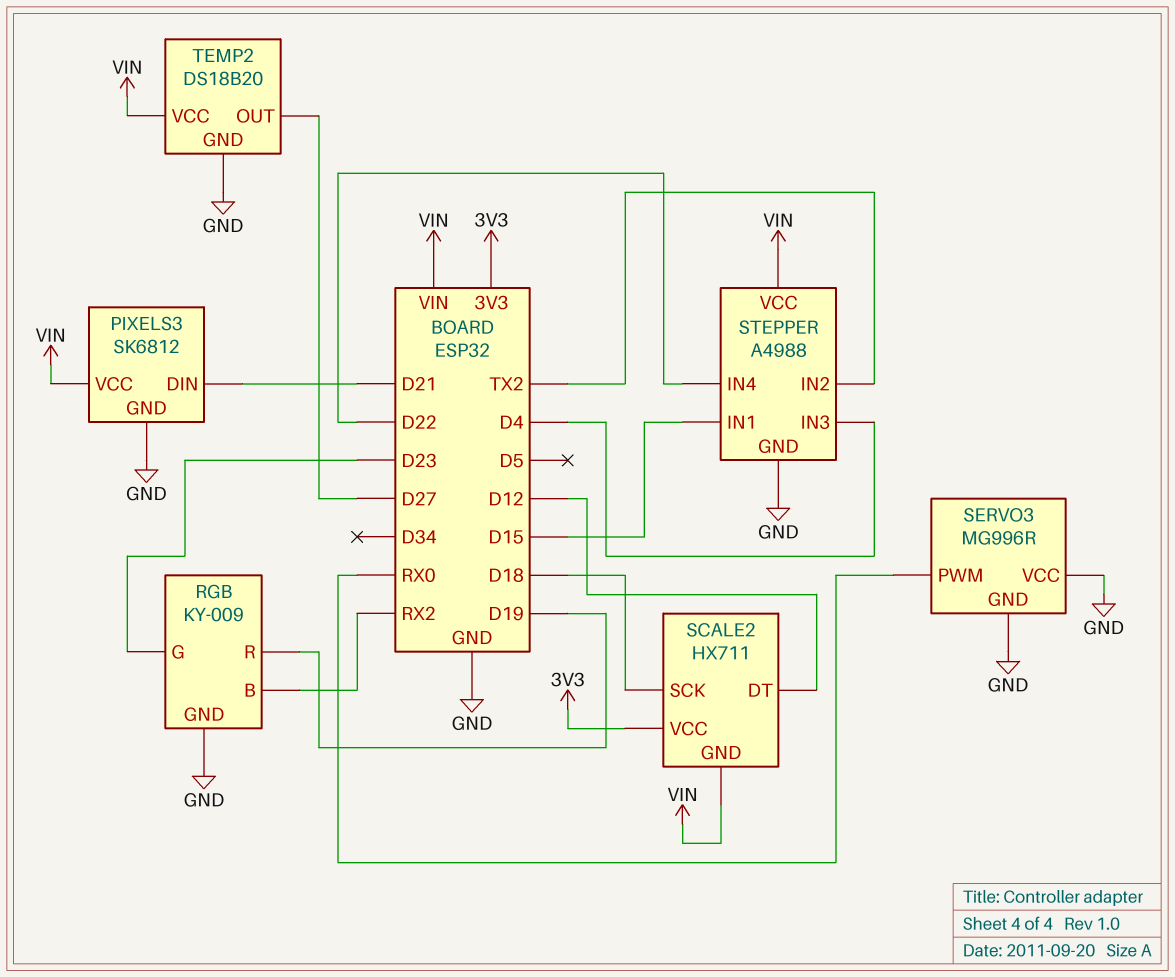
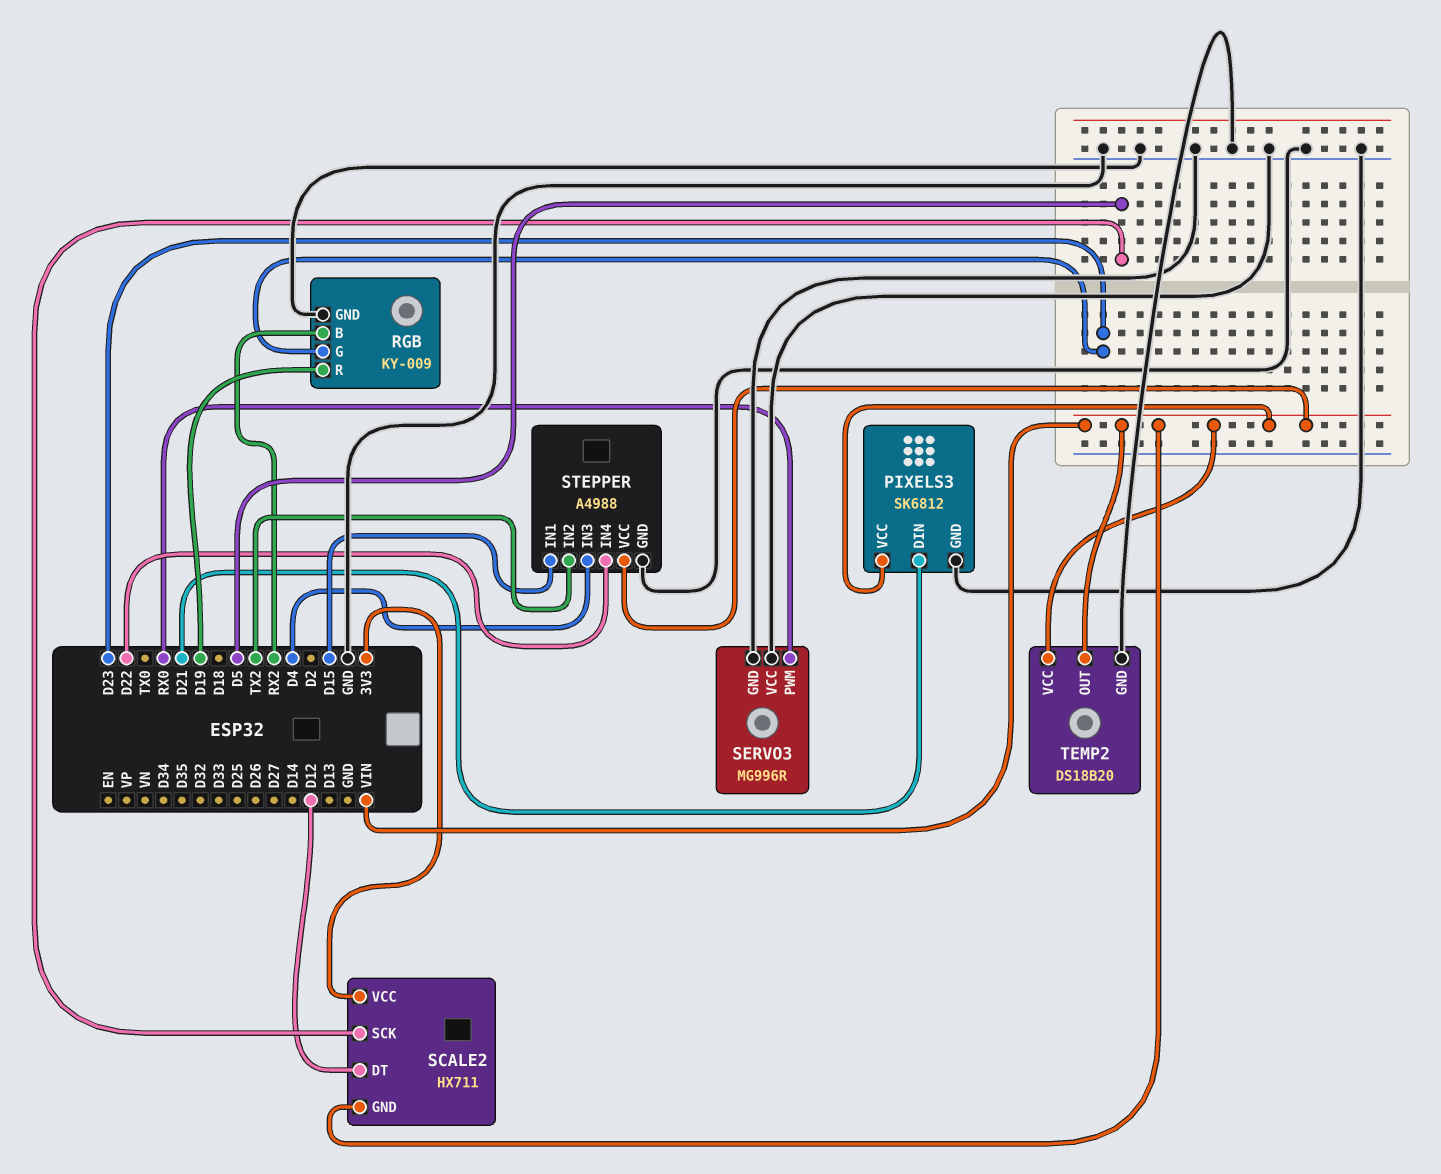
SCALE2 pin SCK: D18 -> D5
TEMP2 pin OUT: D27 -> VIN

